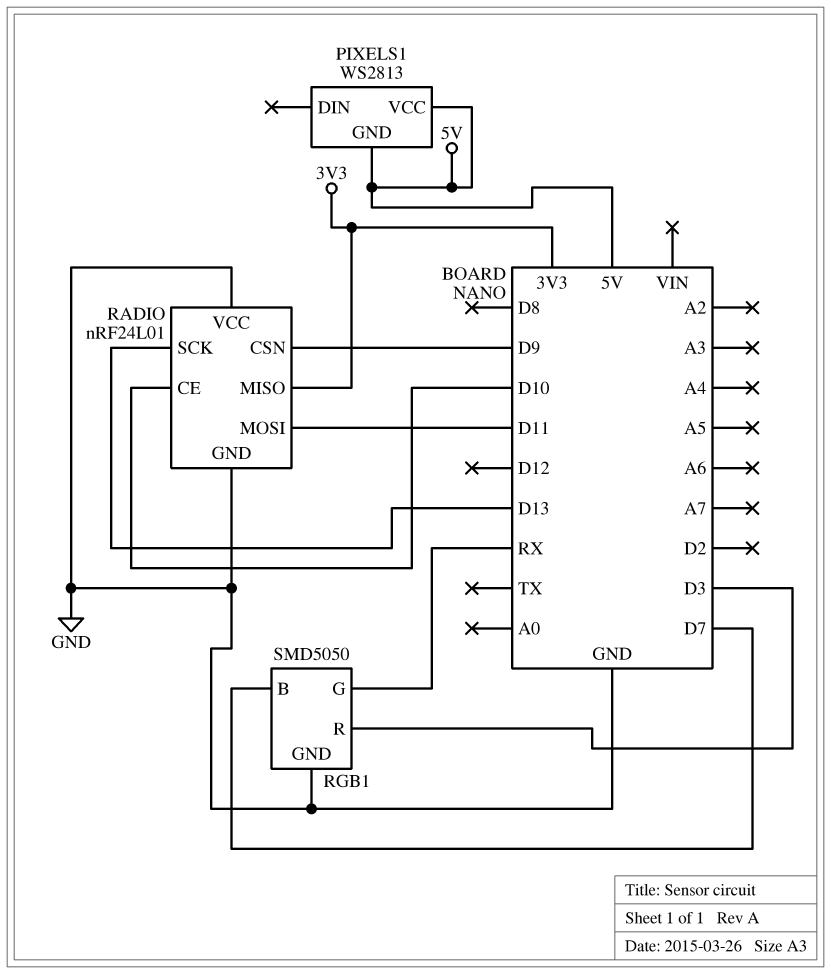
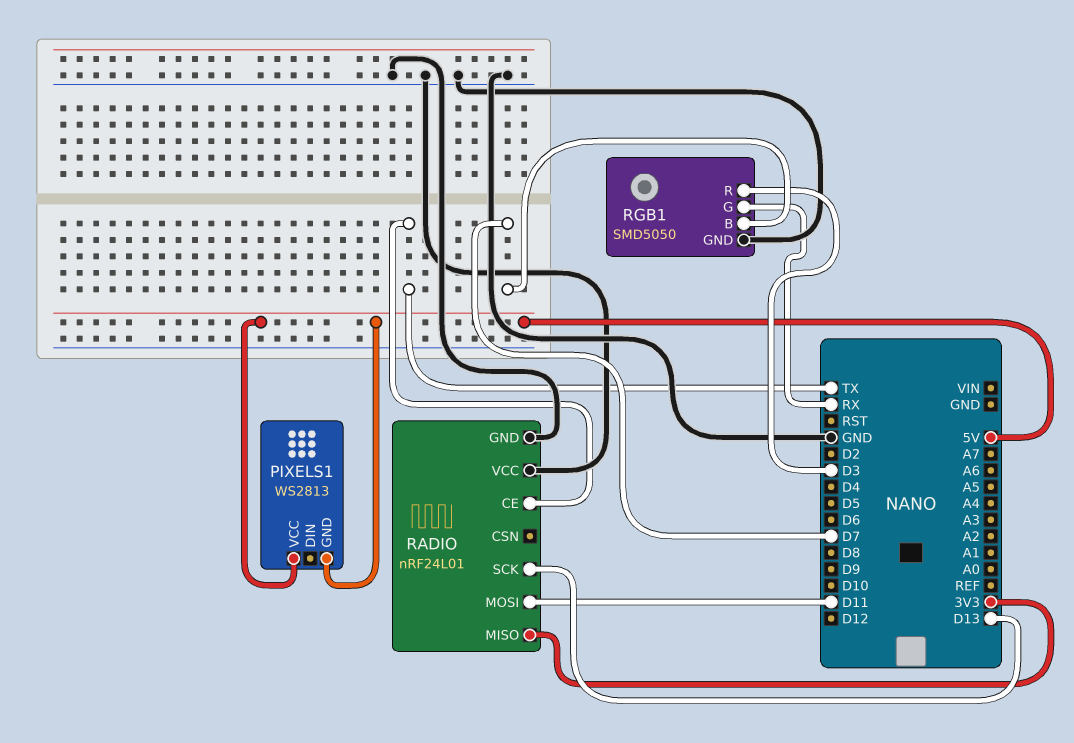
RADIO pin CE: D10 -> TX
RADIO pin CSN: D9 -> none

